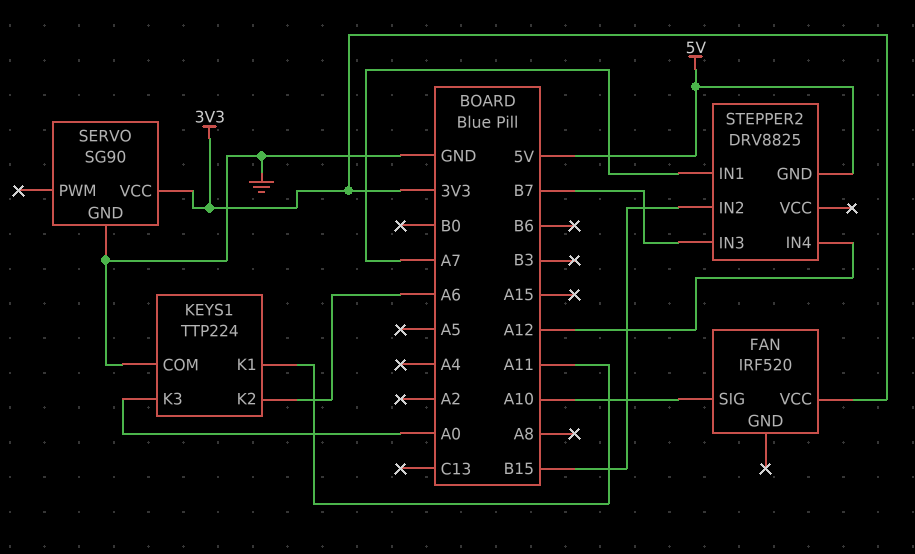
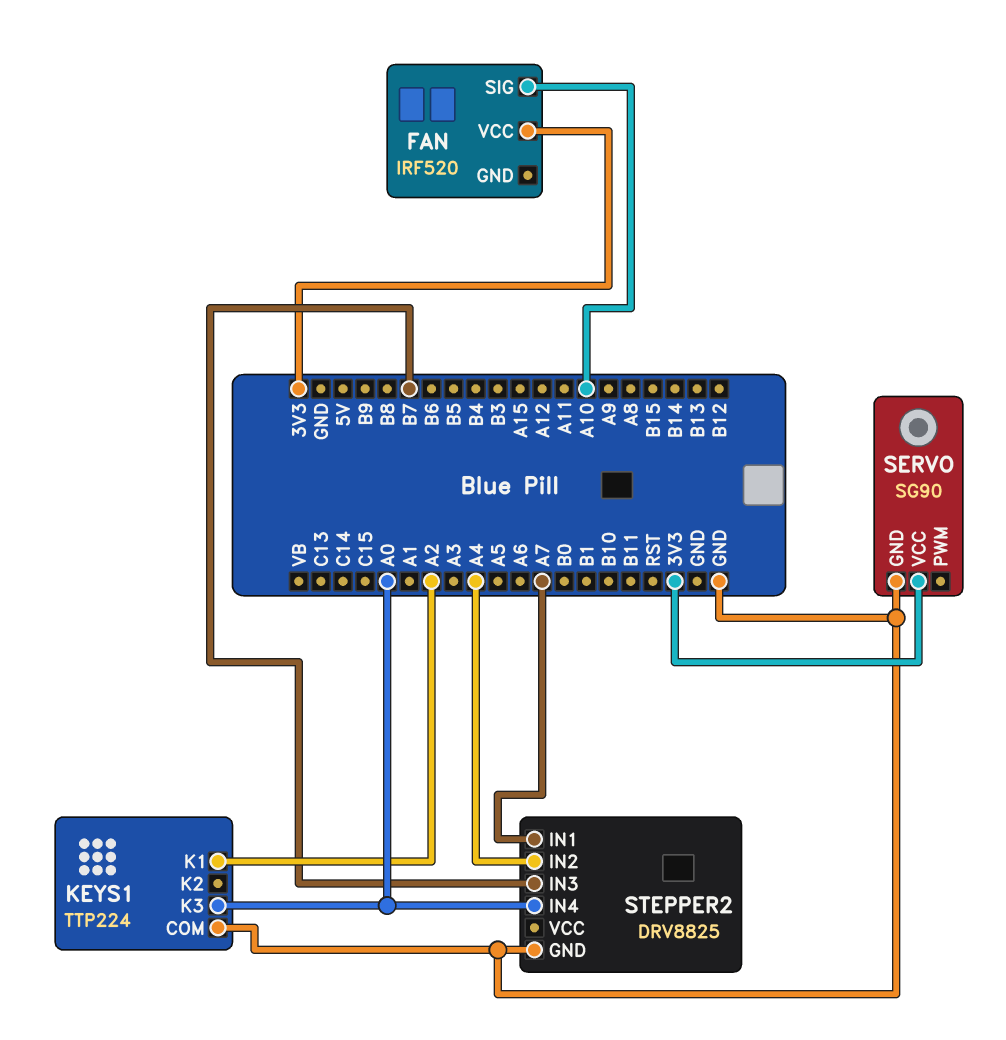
KEYS1 pin K1: A11 -> A2
KEYS1 pin K2: A6 -> none
STEPPER2 pin GND: 5V -> GND
STEPPER2 pin IN2: B15 -> A4
STEPPER2 pin IN4: A12 -> A0

